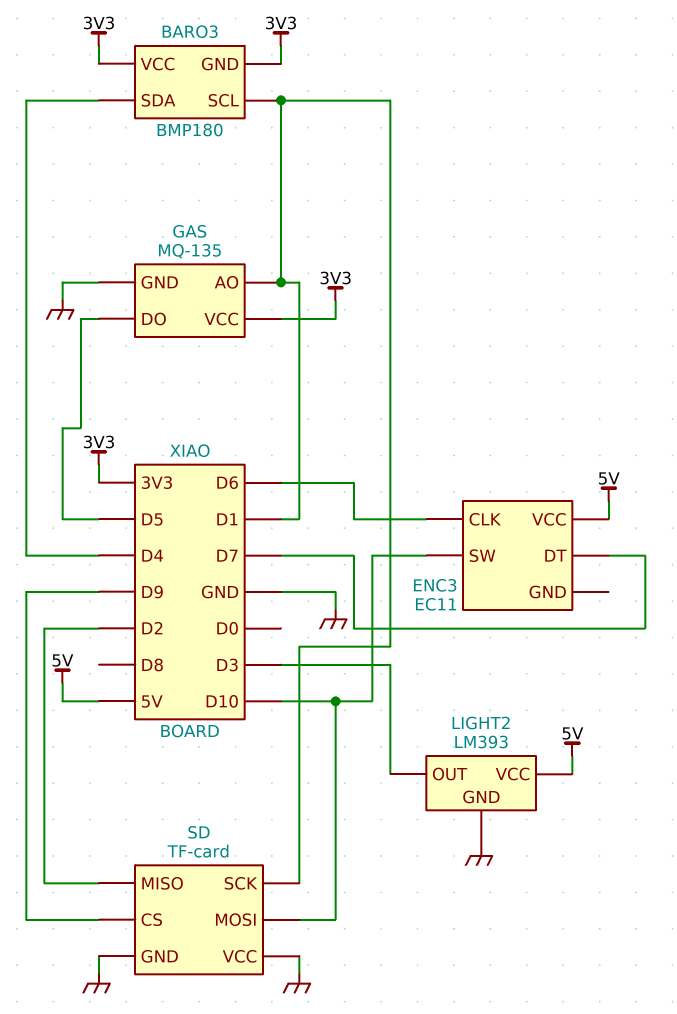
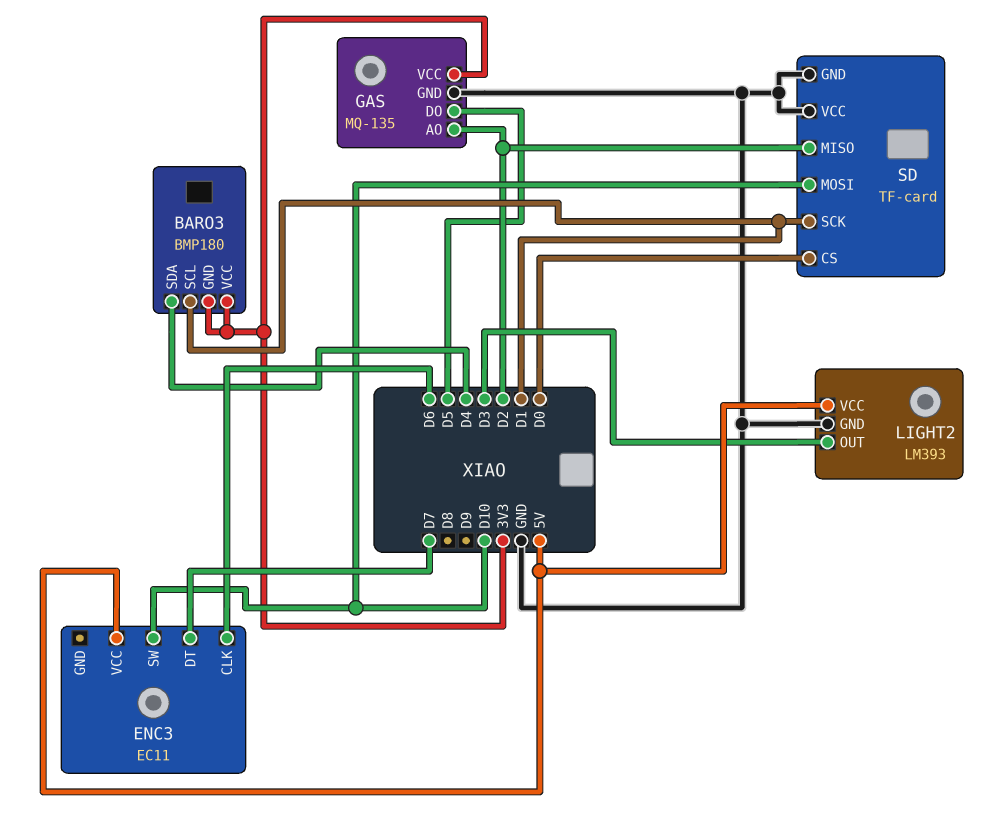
GAS pin AO: D1 -> D2
SD pin CS: D9 -> D0

